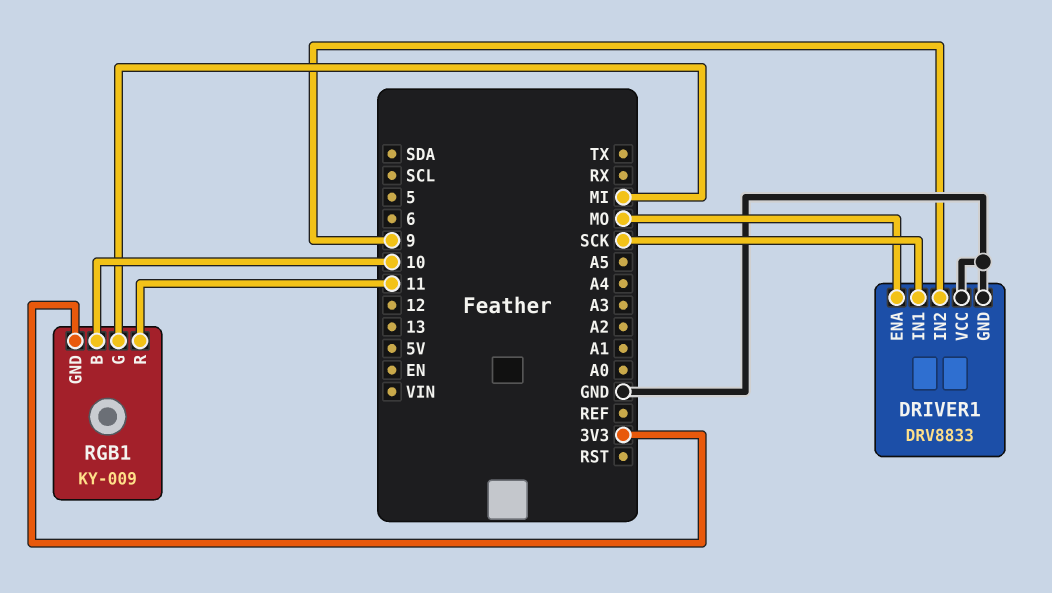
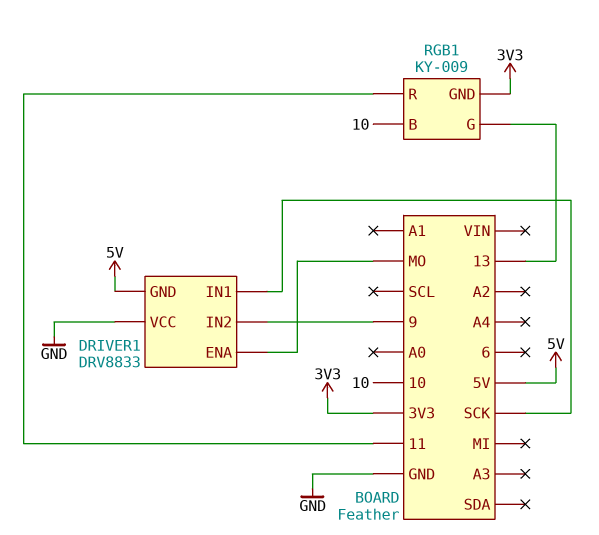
DRIVER1 pin GND: GND -> 5V
RGB1 pin G: MI -> 13

